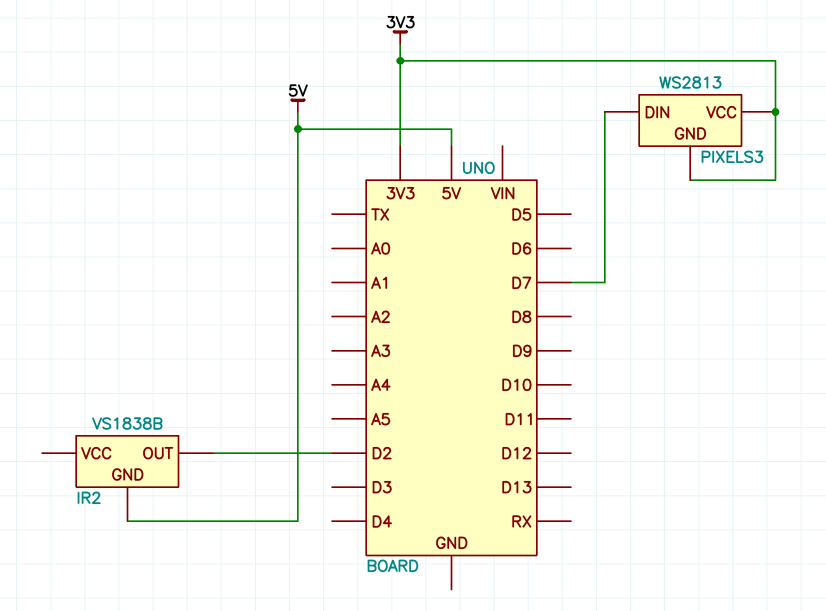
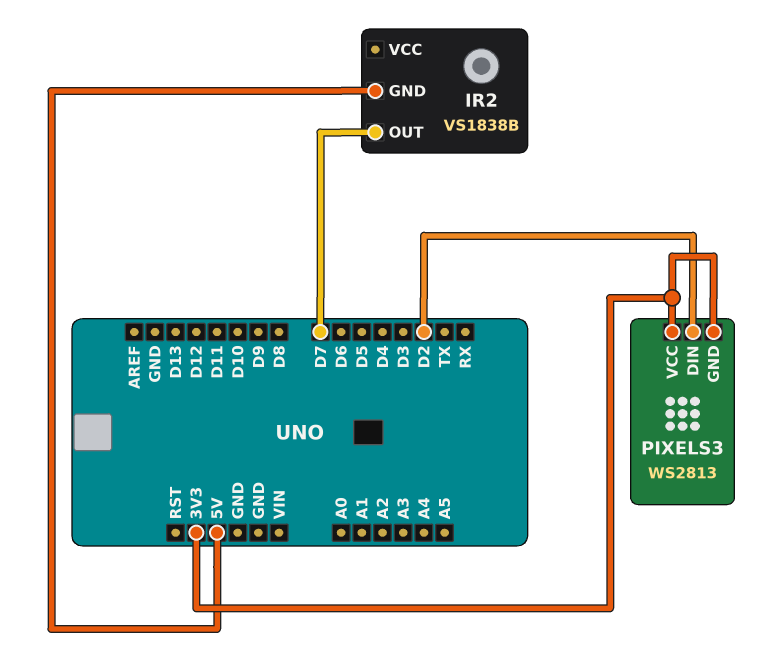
IR2 pin OUT: D2 -> D7
PIXELS3 pin DIN: D7 -> D2

